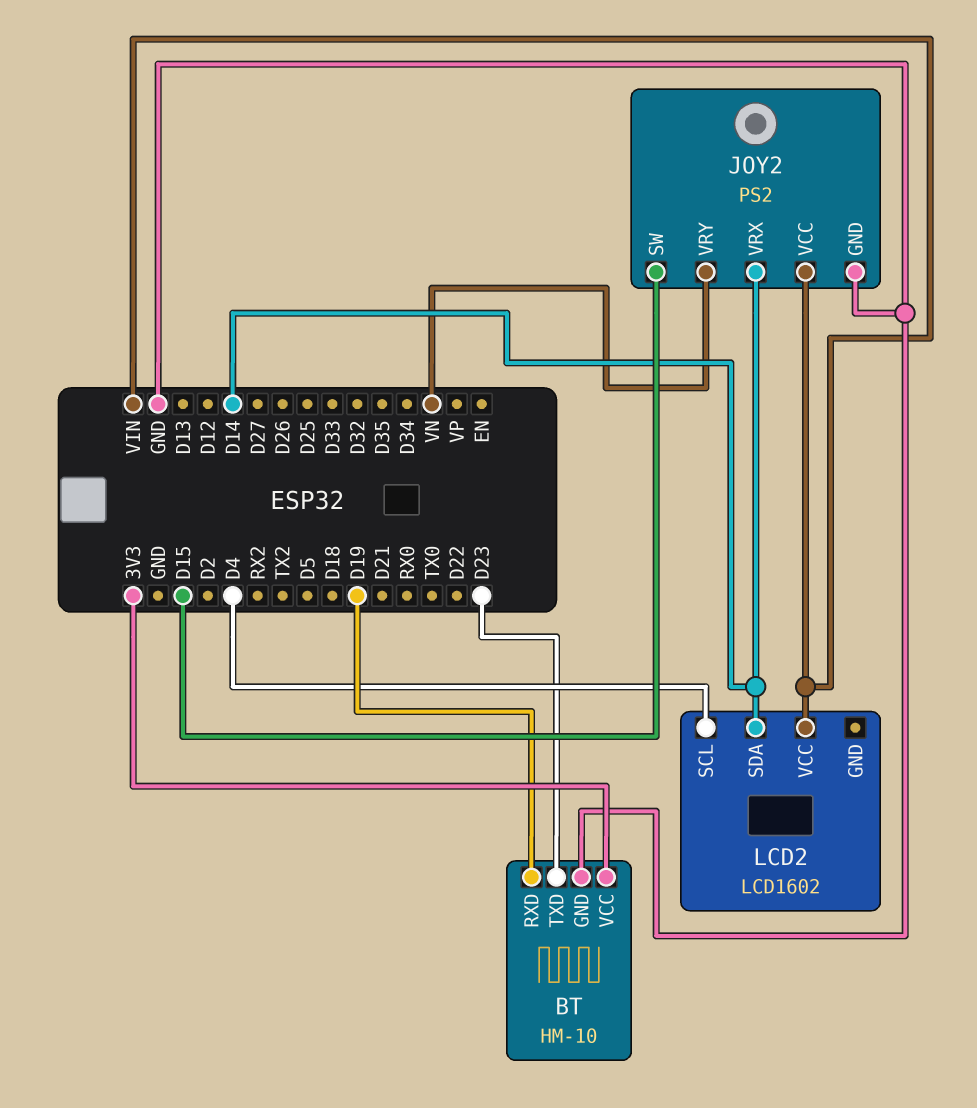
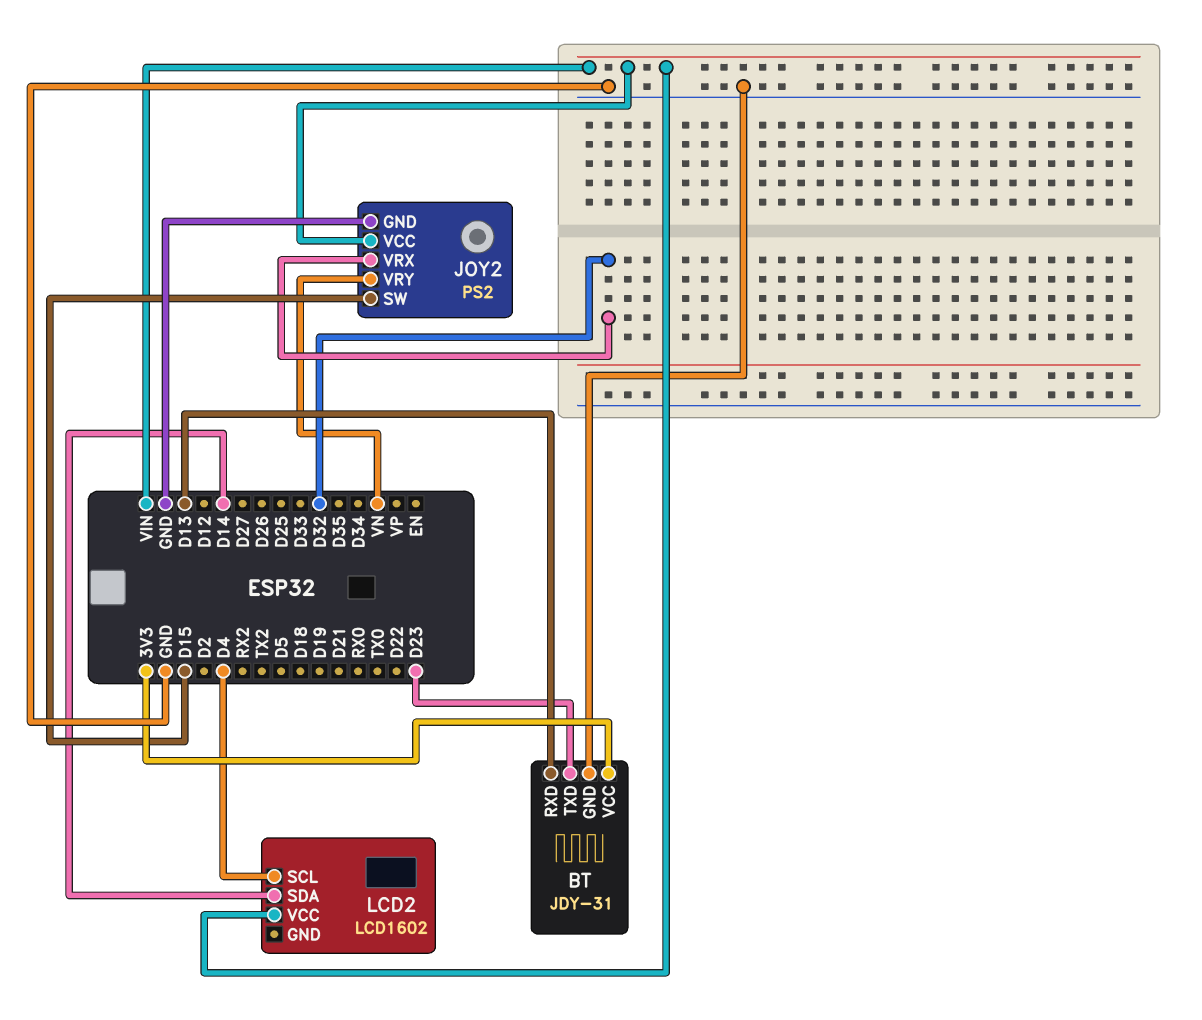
BT: HM-10 -> JDY-31
BT pin RXD: D19 -> D13
JOY2 pin VRX: D14 -> D32

